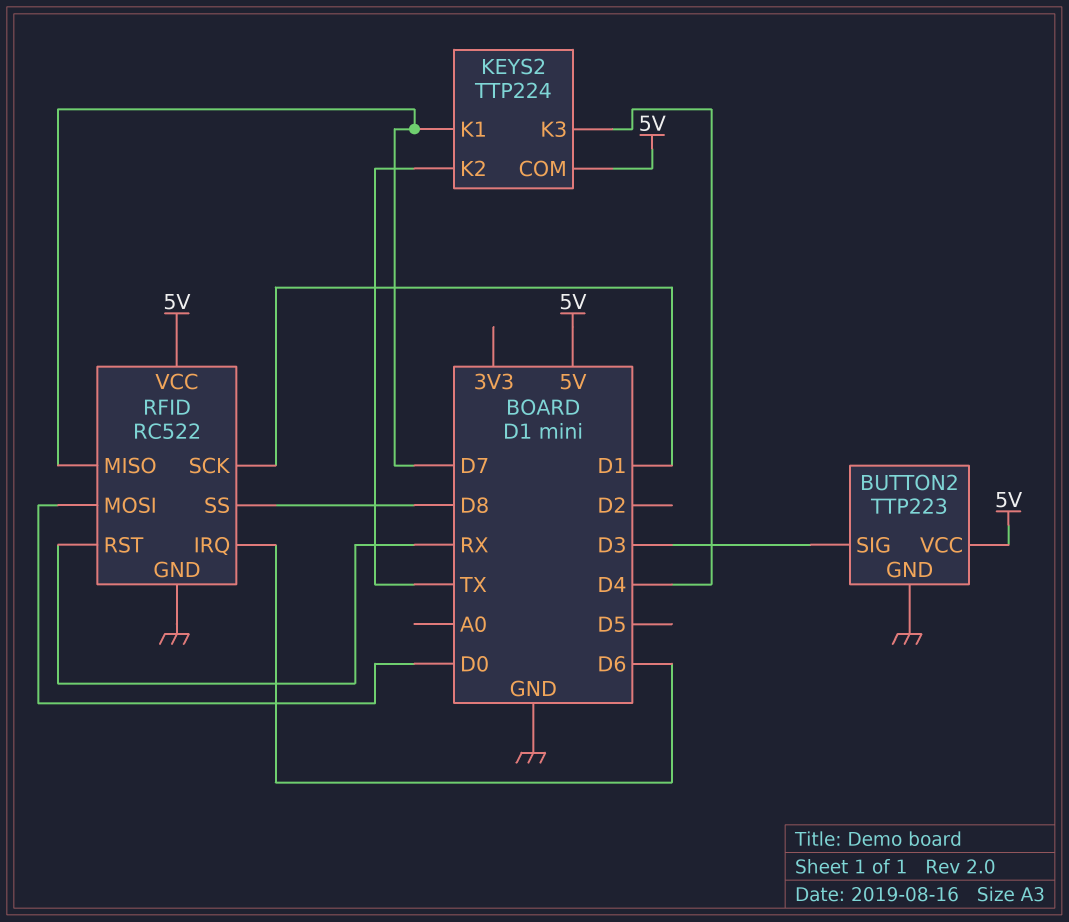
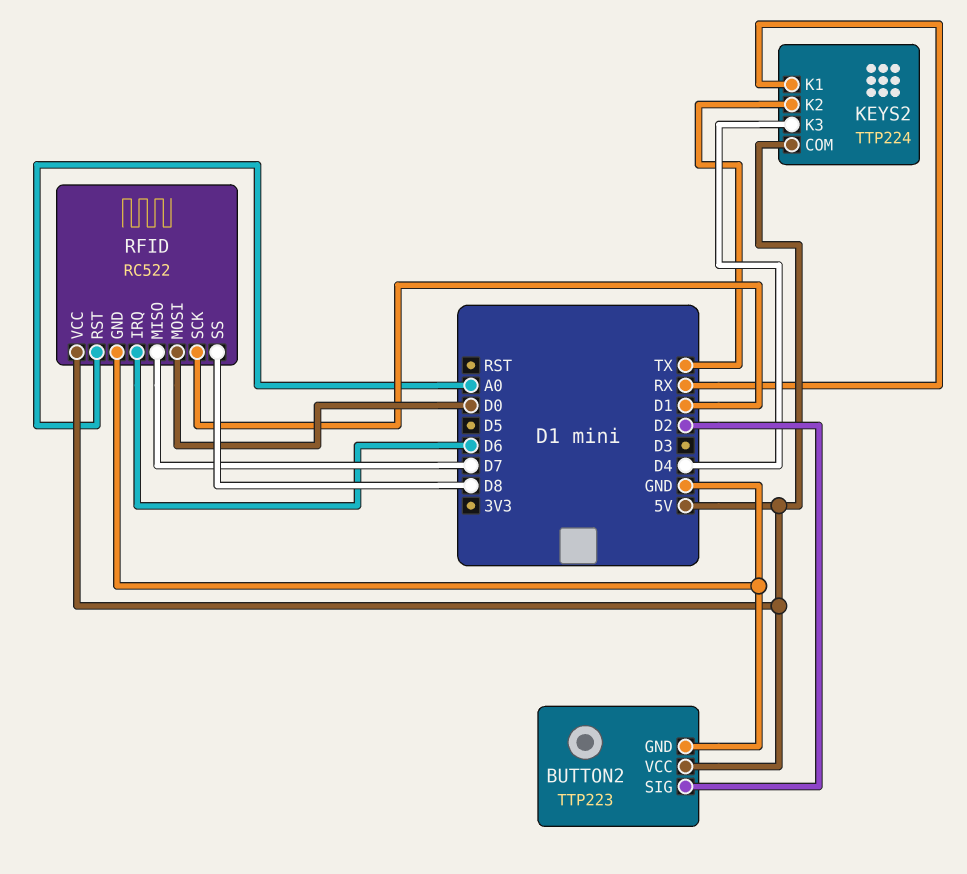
BUTTON2 pin SIG: D3 -> D2
KEYS2 pin K1: D7 -> RX
RFID pin RST: RX -> A0

